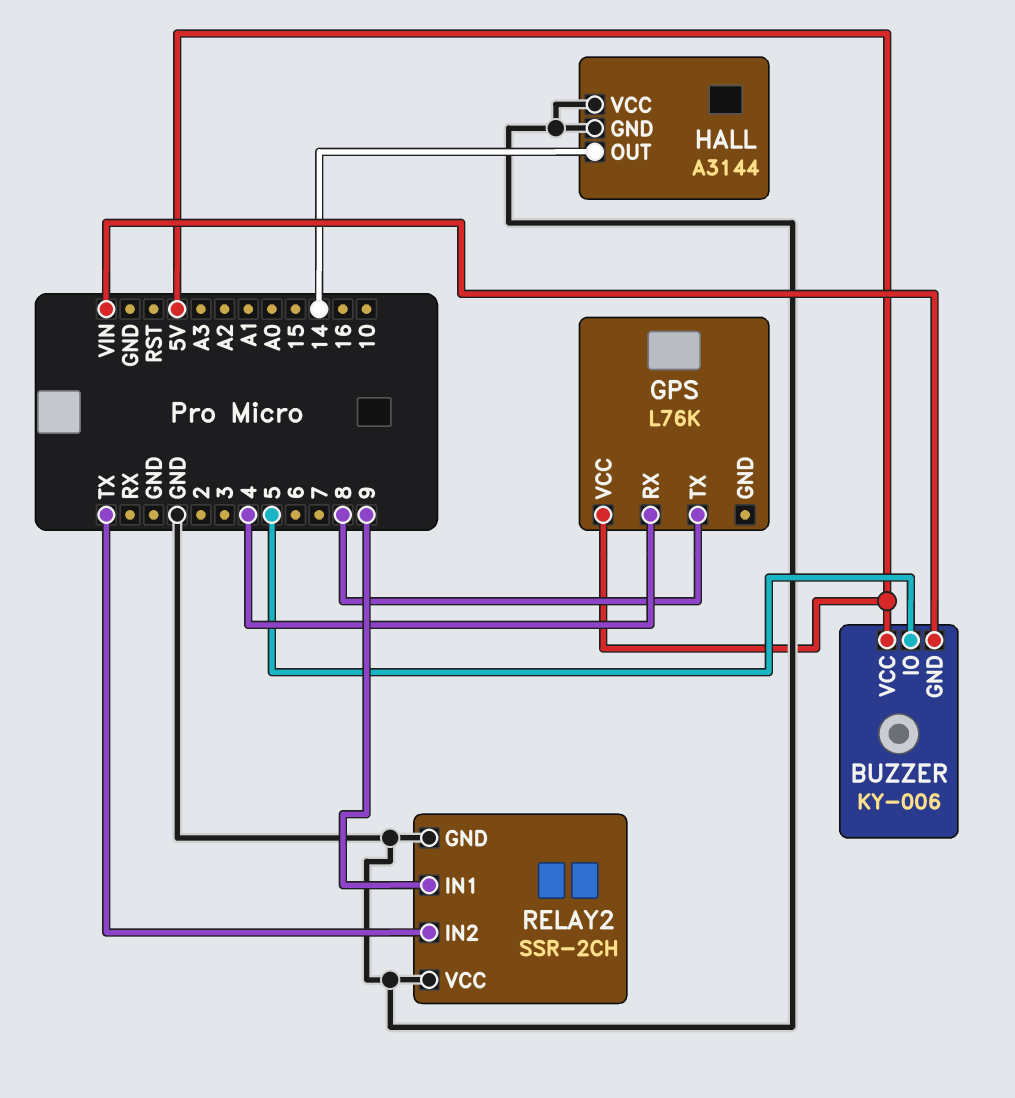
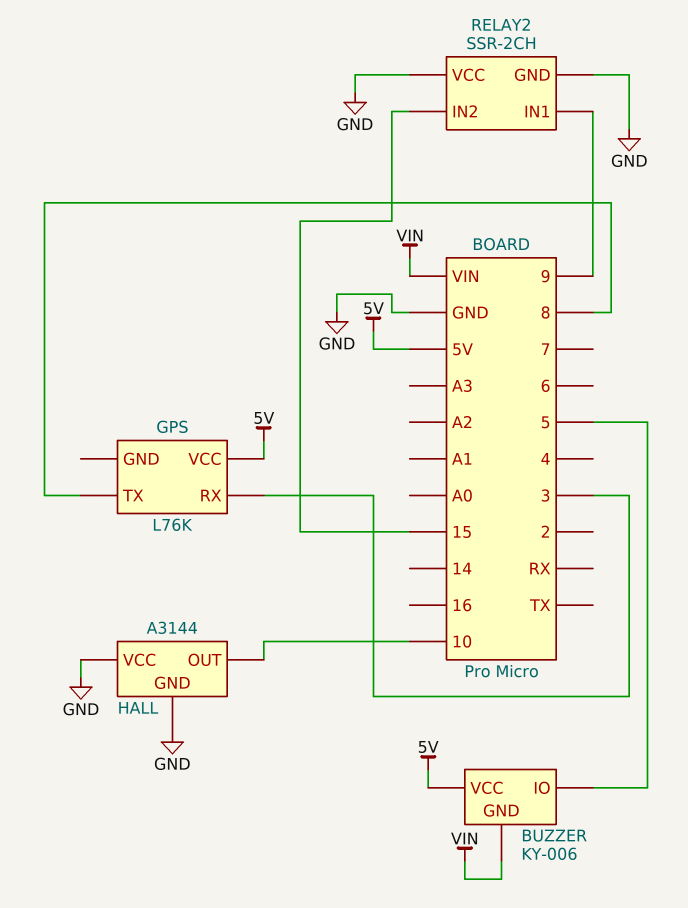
GPS pin RX: 4 -> 3
HALL pin OUT: 14 -> 10
RELAY2 pin IN2: TX -> 15

